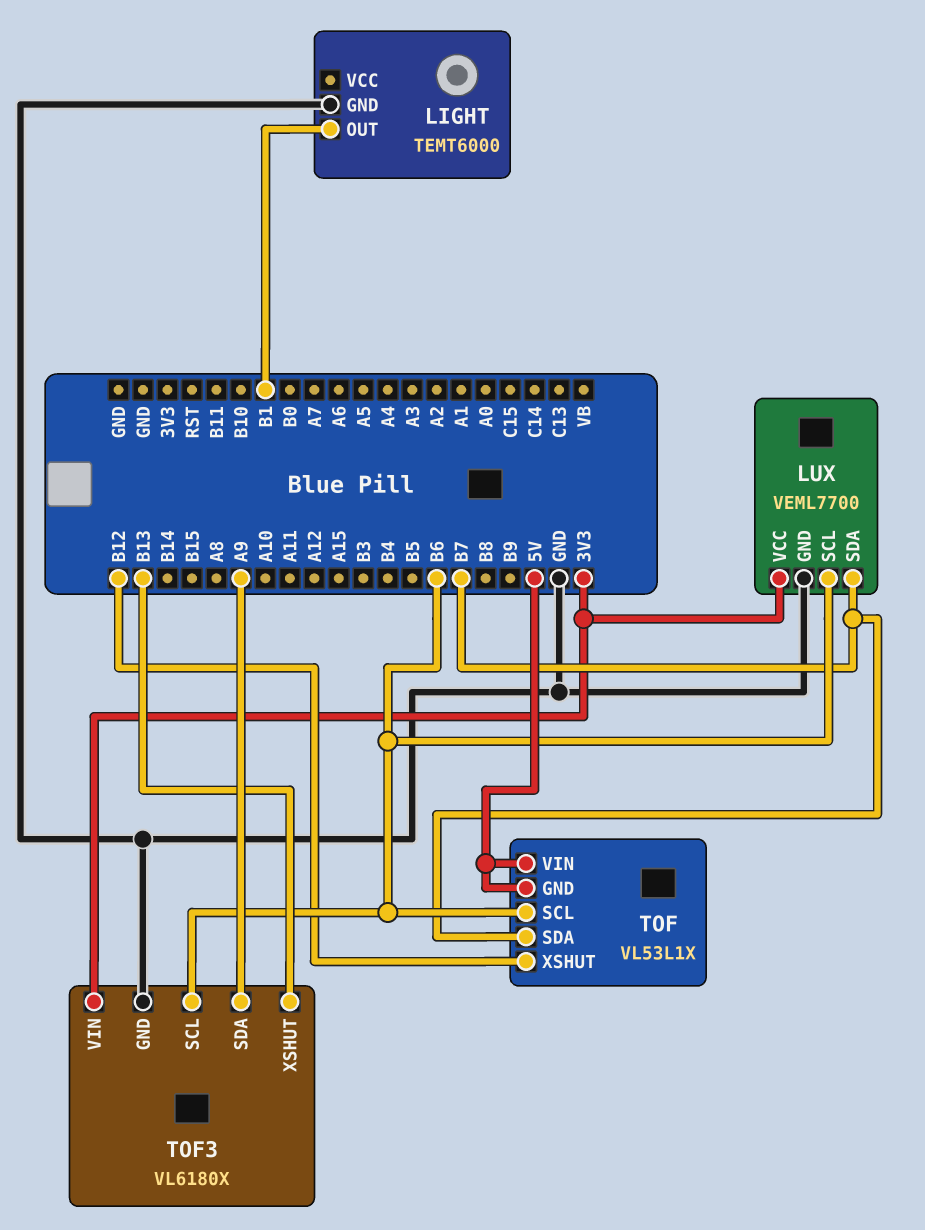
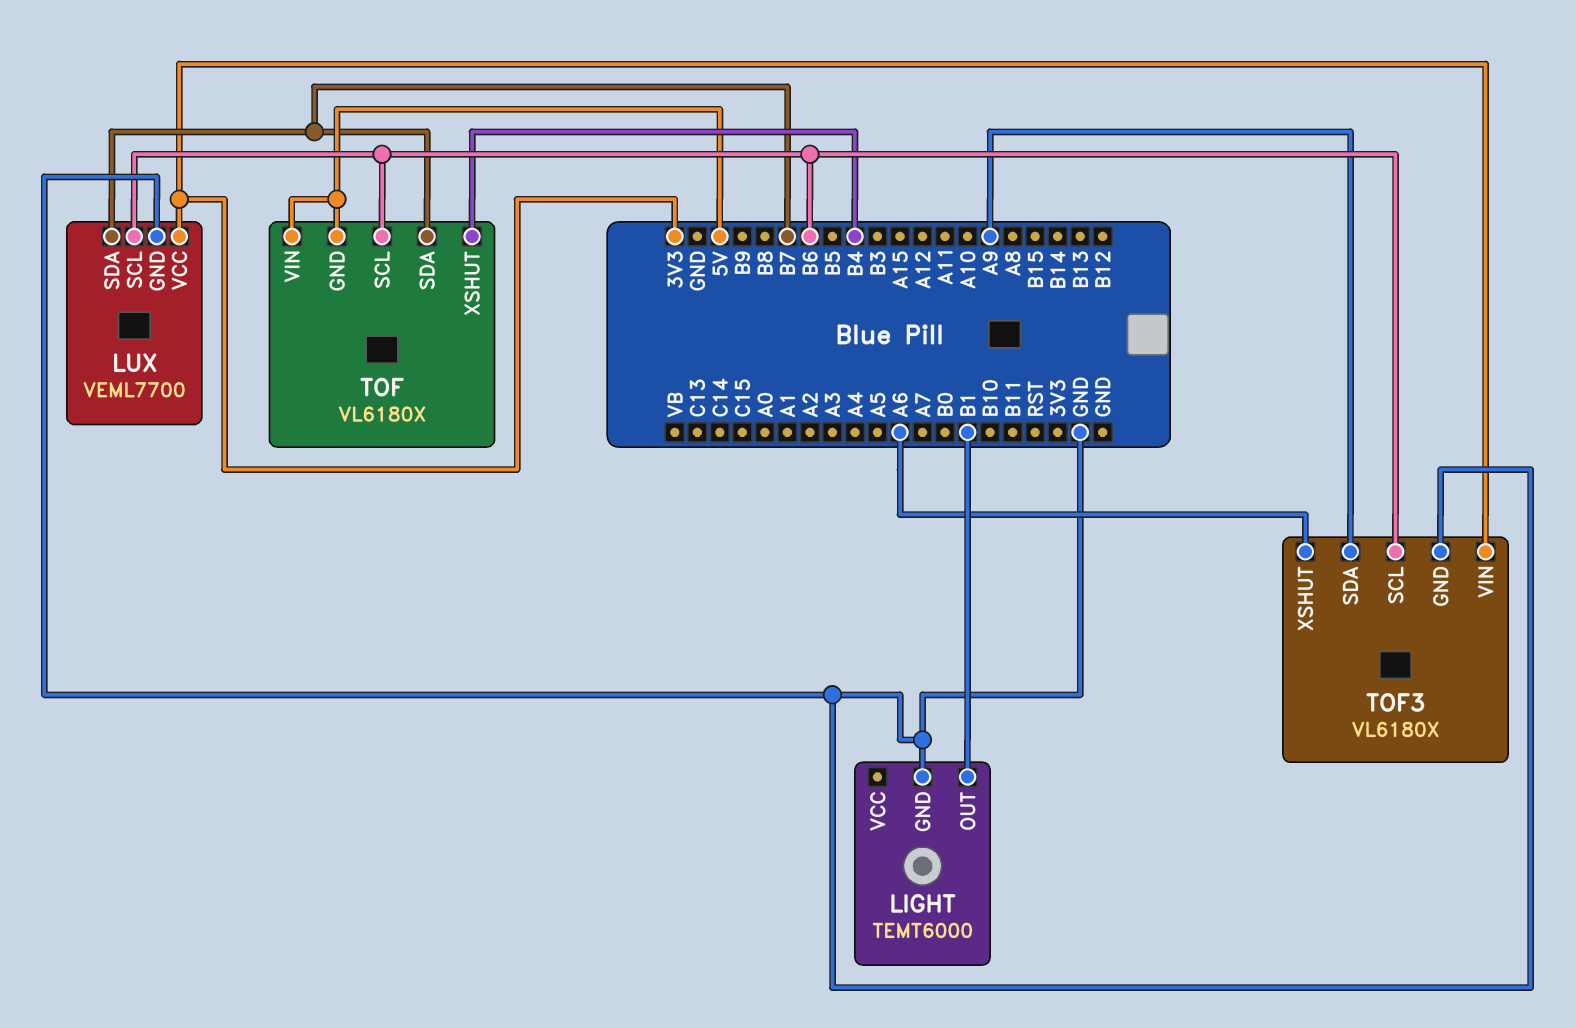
TOF: VL53L1X -> VL6180X
TOF pin XSHUT: B12 -> B4
TOF3 pin XSHUT: B13 -> A6

